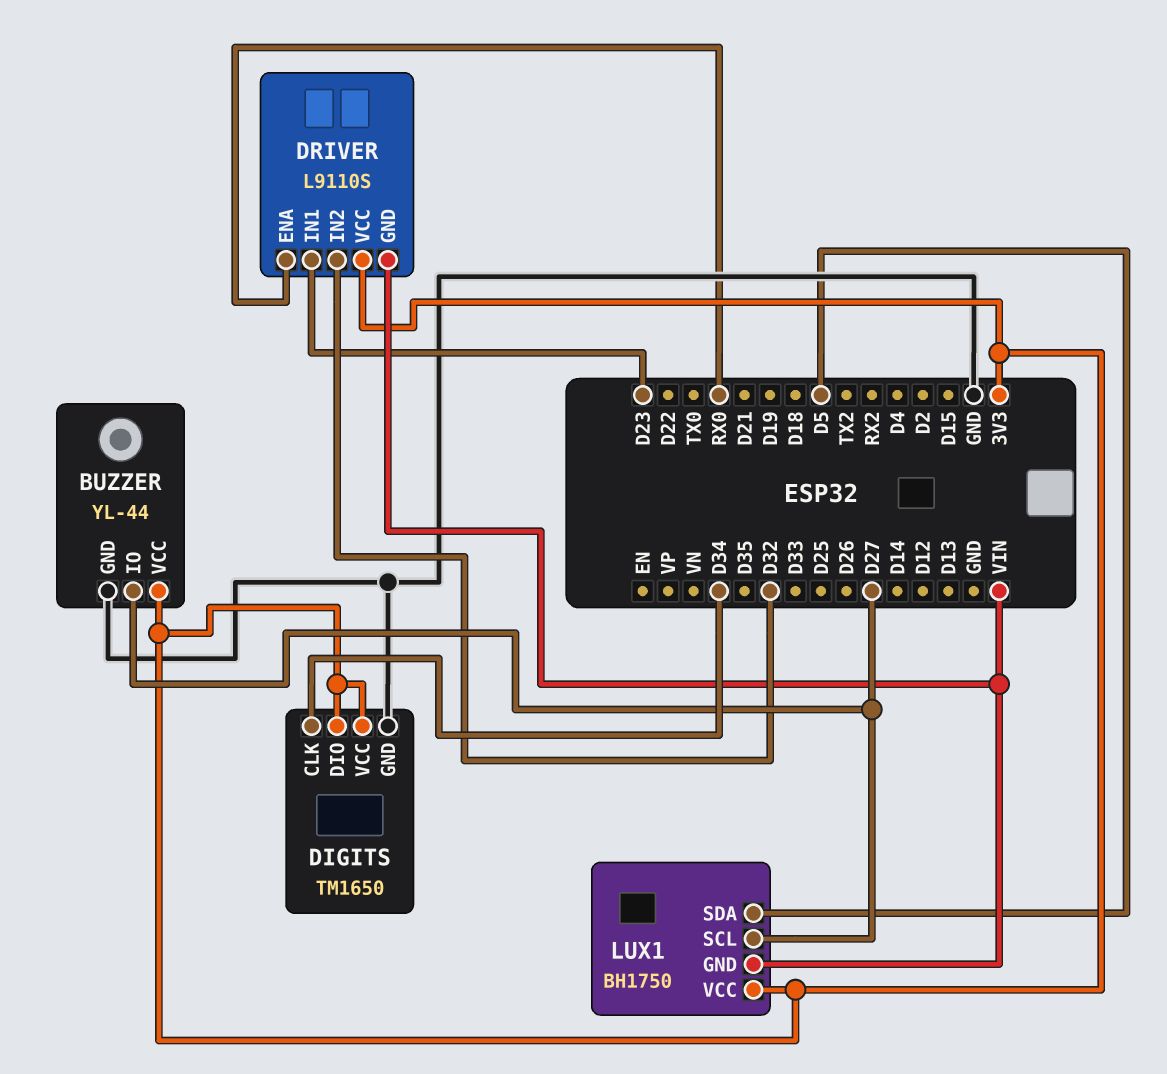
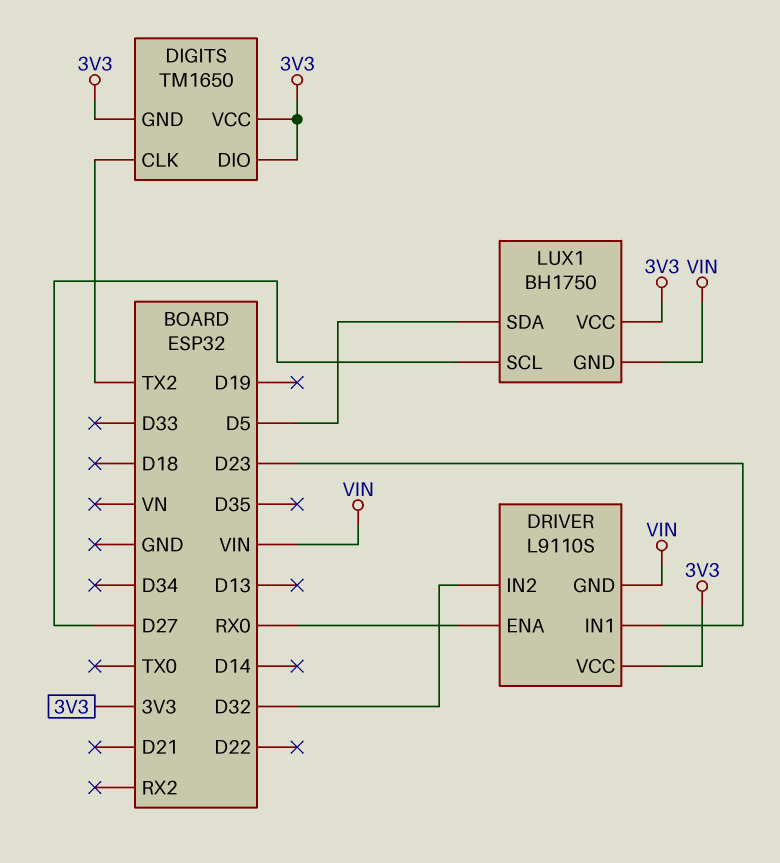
BUZZER: YL-44 -> none
BUZZER pin GND: GND -> none
BUZZER pin IO: D27 -> none
BUZZER pin VCC: 3V3 -> none
DIGITS pin CLK: D34 -> TX2
DIGITS pin GND: GND -> 3V3

